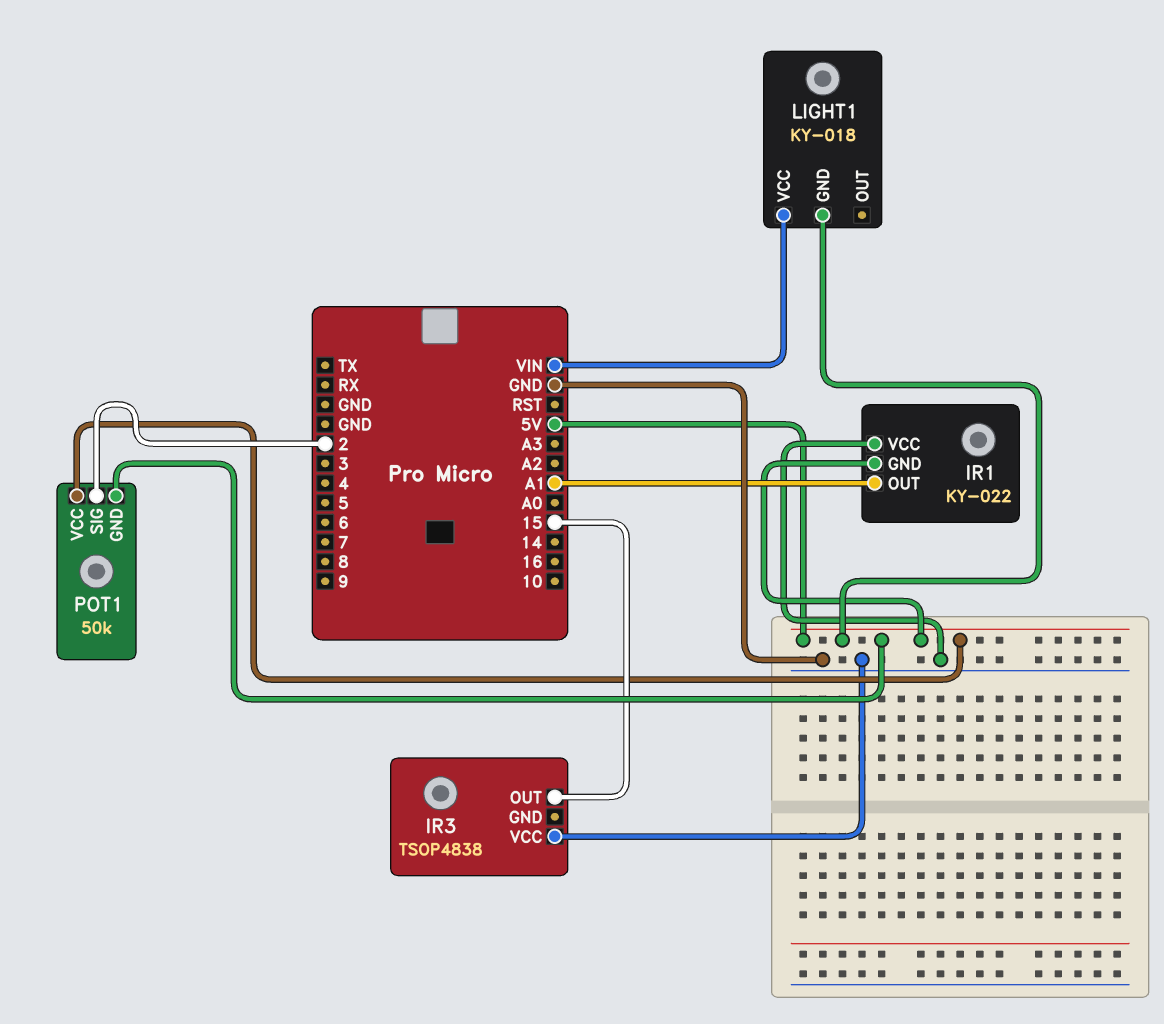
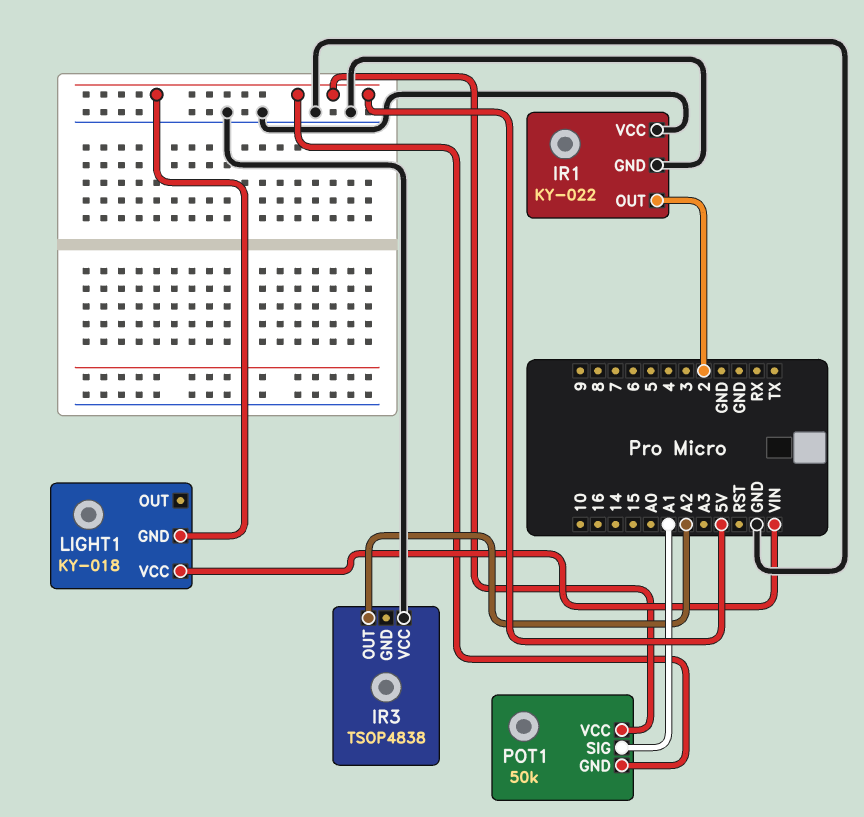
IR1 pin GND: 5V -> GND
IR1 pin OUT: A1 -> 2
IR3 pin OUT: 15 -> A2
POT1 pin SIG: 2 -> A1

